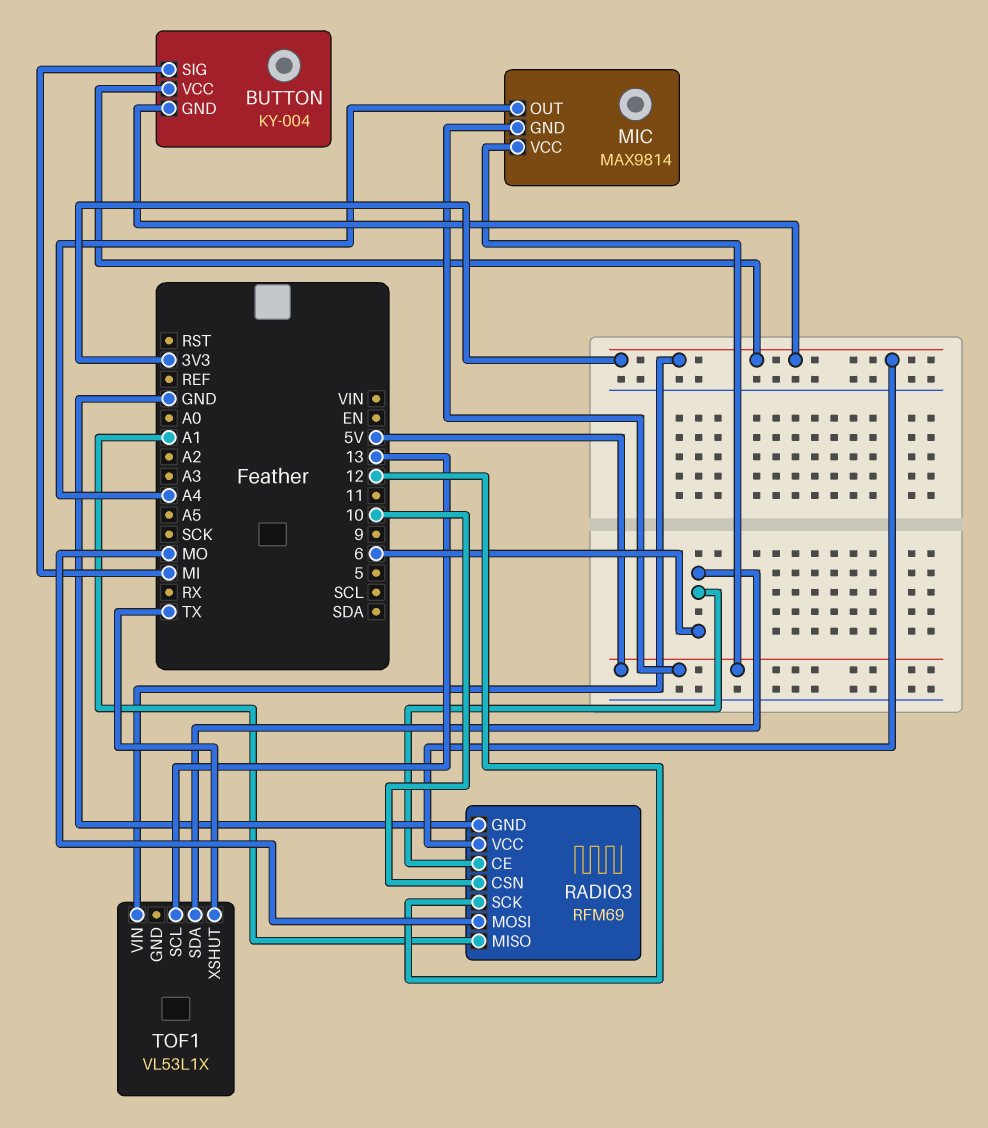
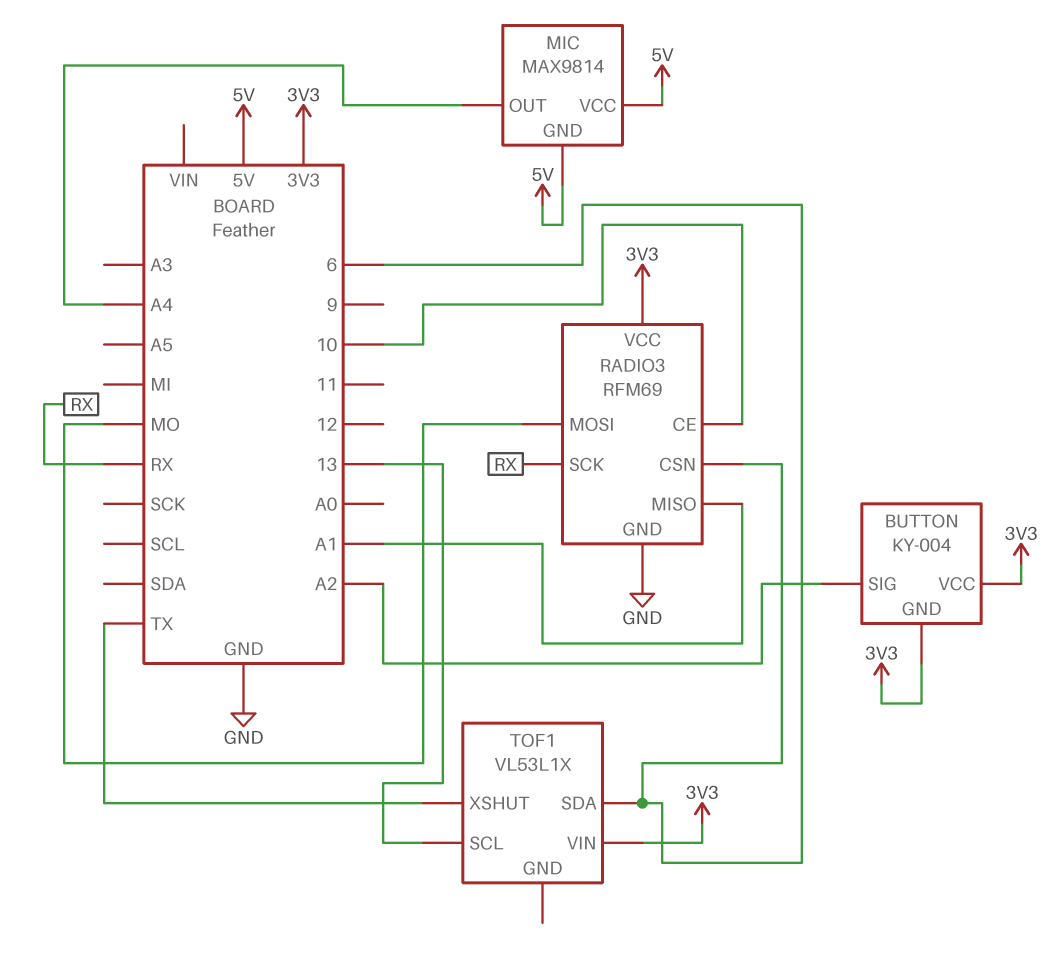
BUTTON pin SIG: MI -> A2
RADIO3 pin CE: 6 -> 10
RADIO3 pin CSN: 10 -> 6
RADIO3 pin SCK: 12 -> RX

